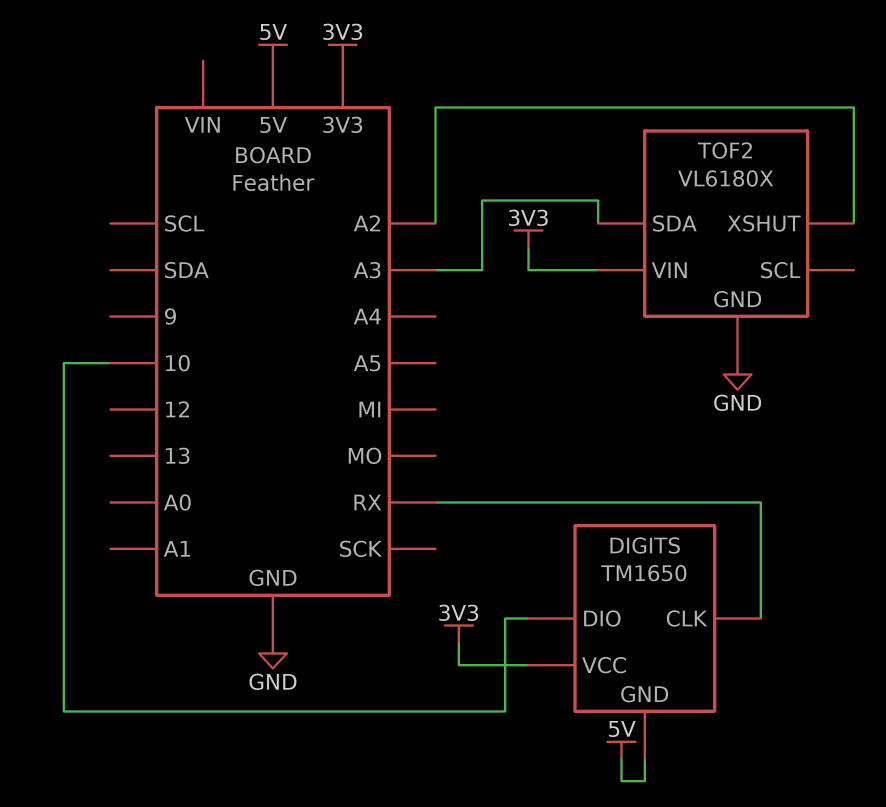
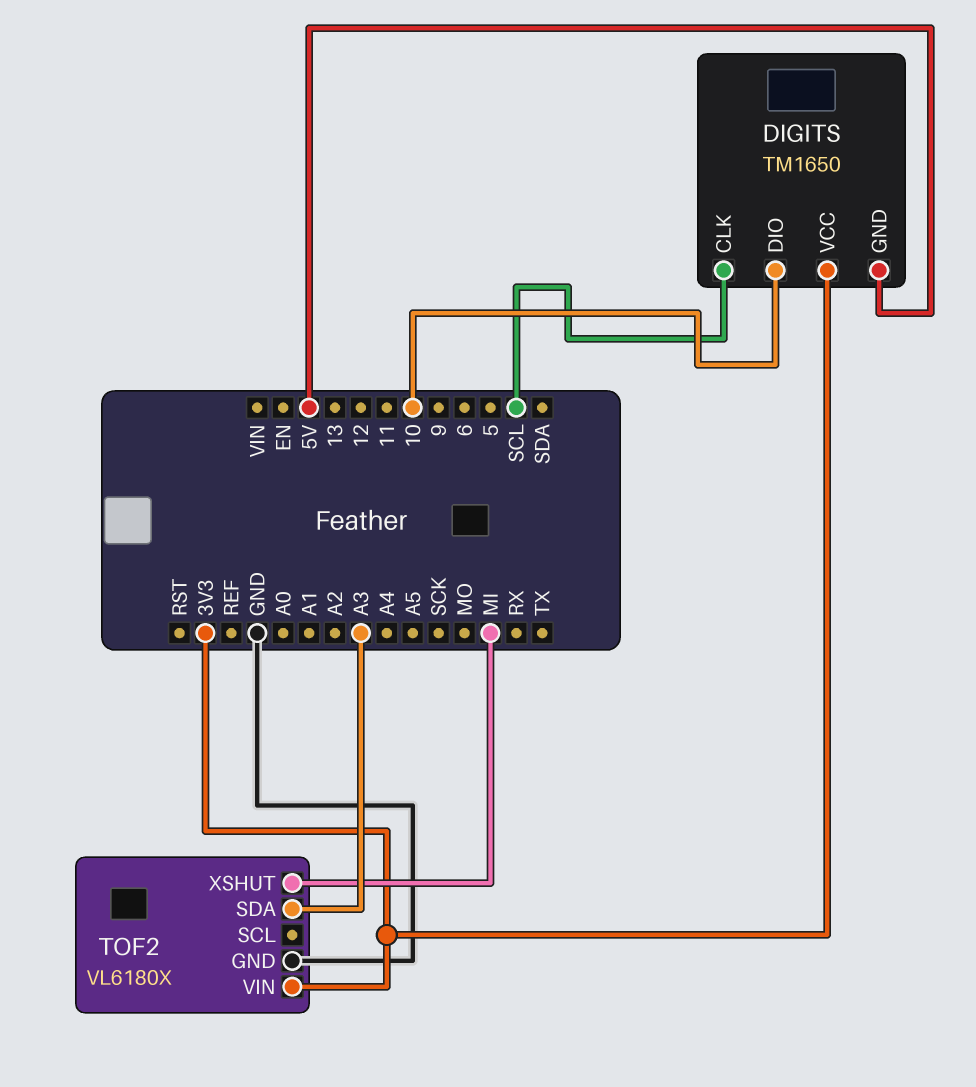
DIGITS pin CLK: RX -> SCL
TOF2 pin XSHUT: A2 -> MI

